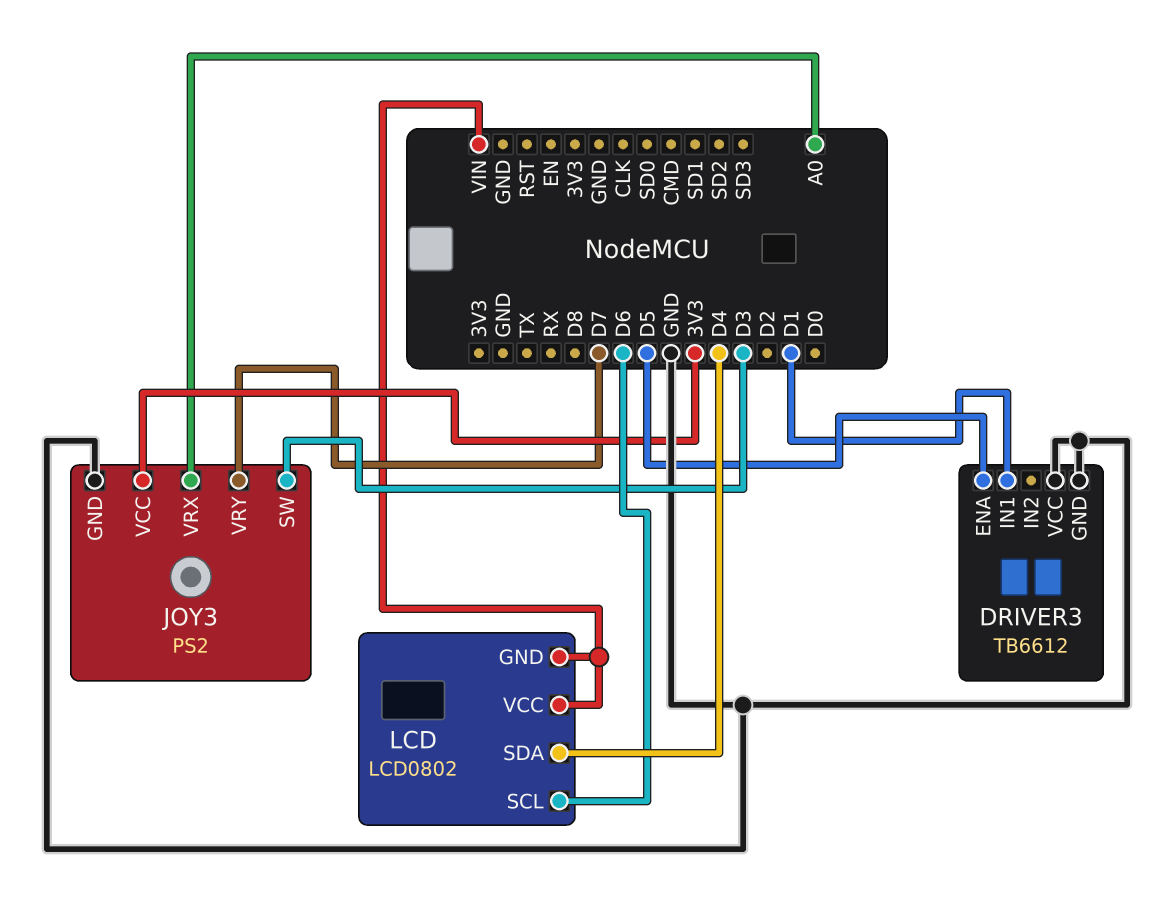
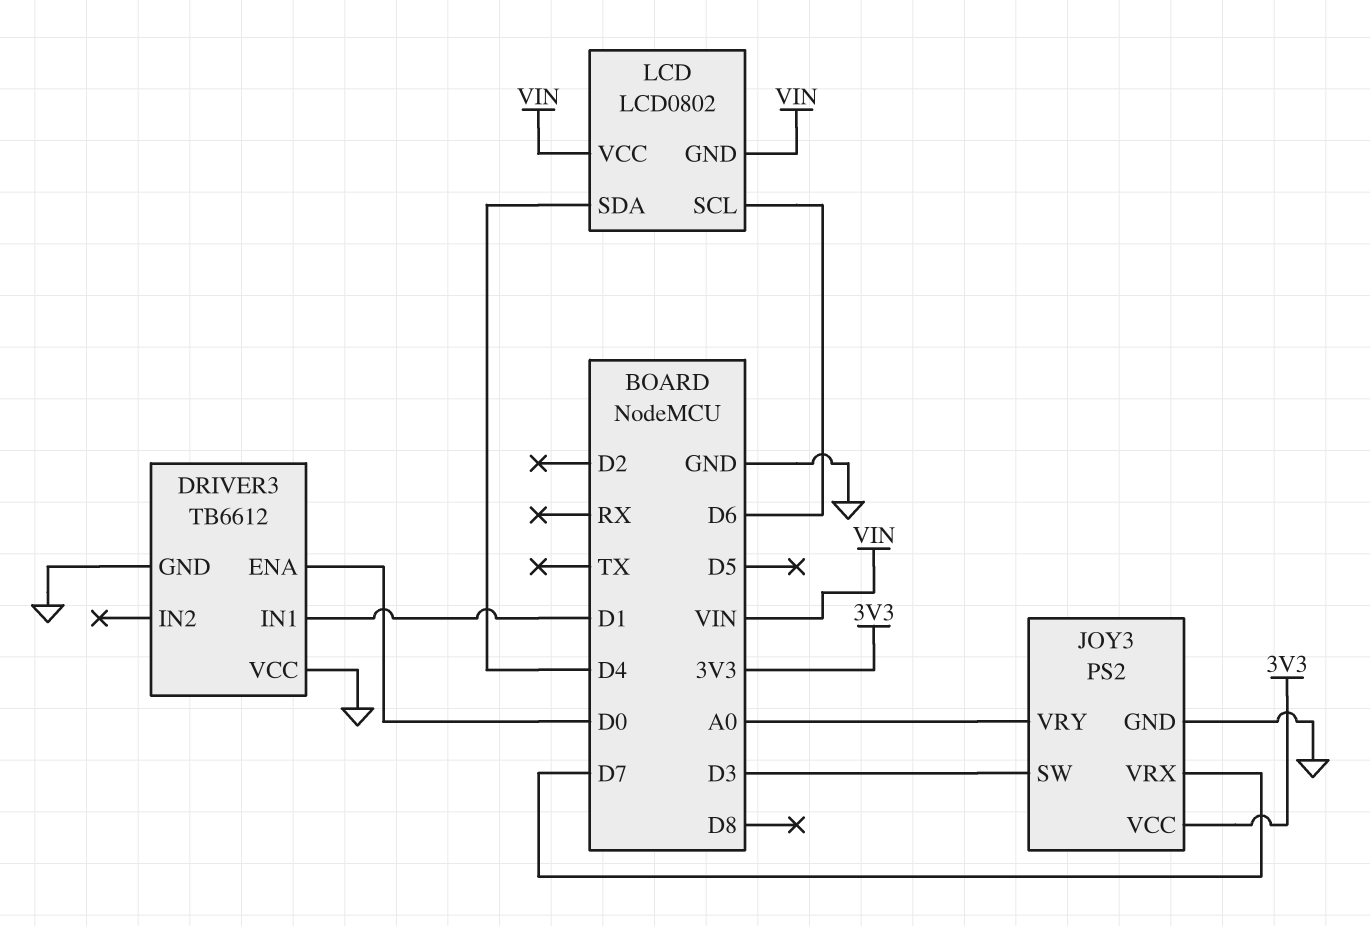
DRIVER3 pin ENA: D5 -> D0
JOY3 pin VRX: A0 -> D7
JOY3 pin VRY: D7 -> A0

